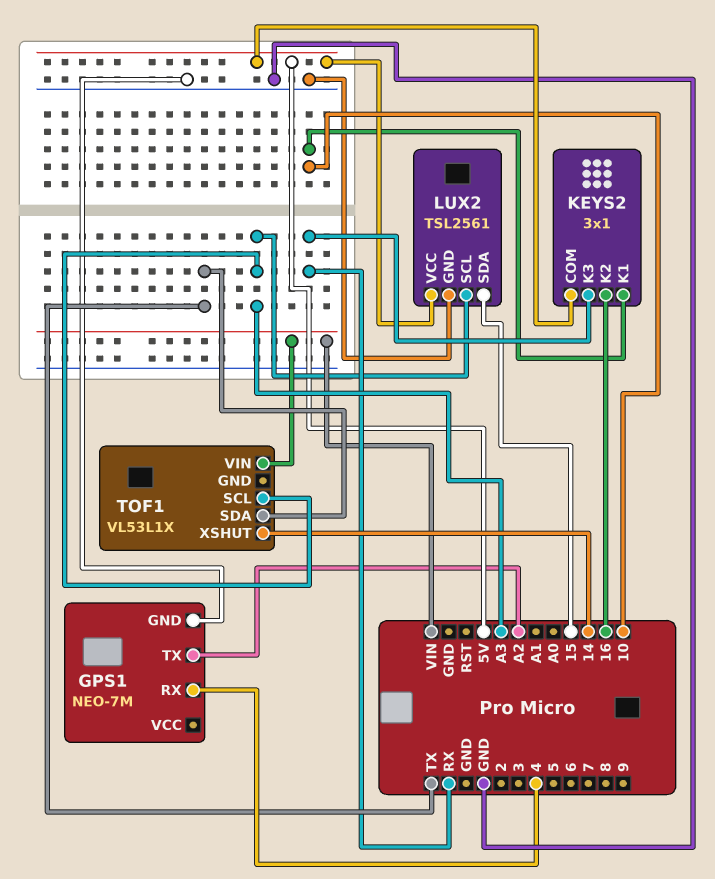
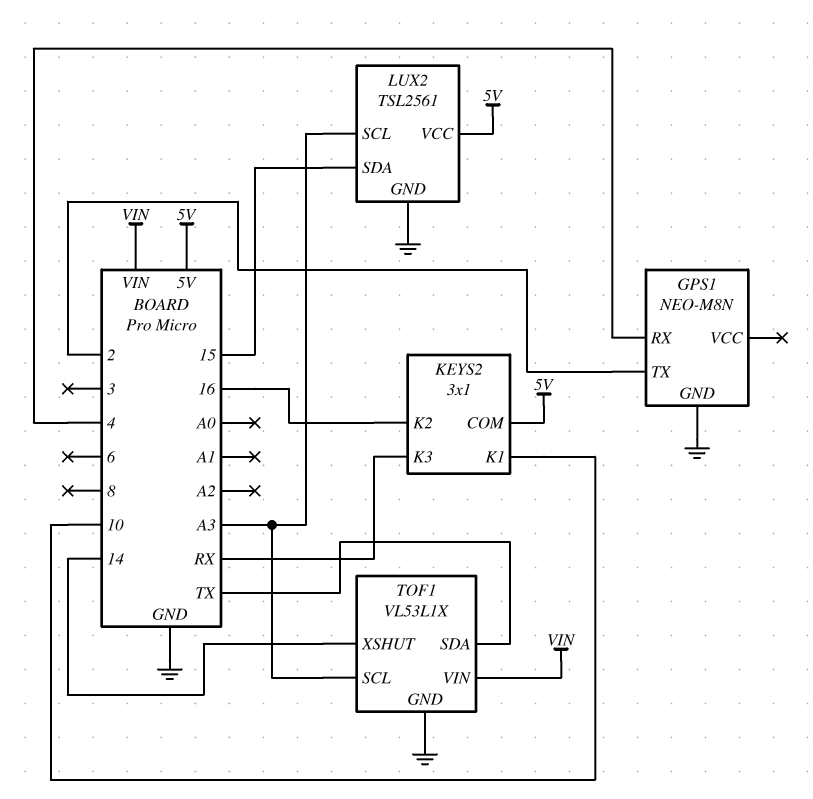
GPS1: NEO-7M -> NEO-M8N
GPS1 pin TX: A2 -> 2
TOF1 pin GND: none -> GND

